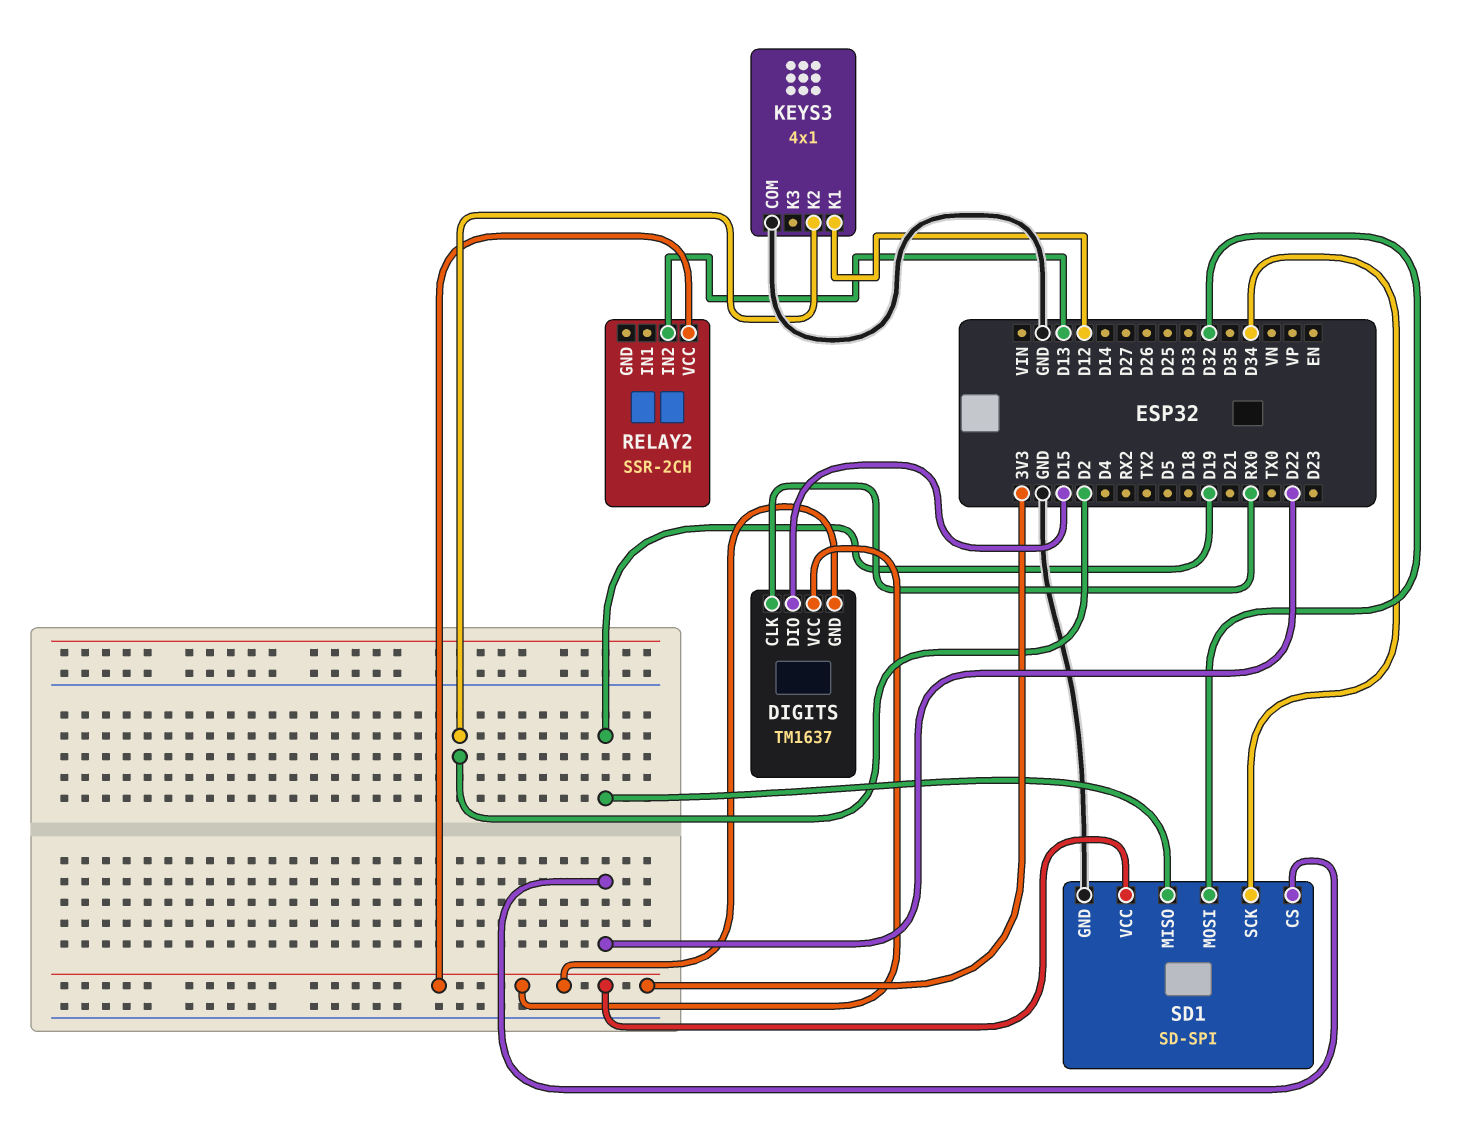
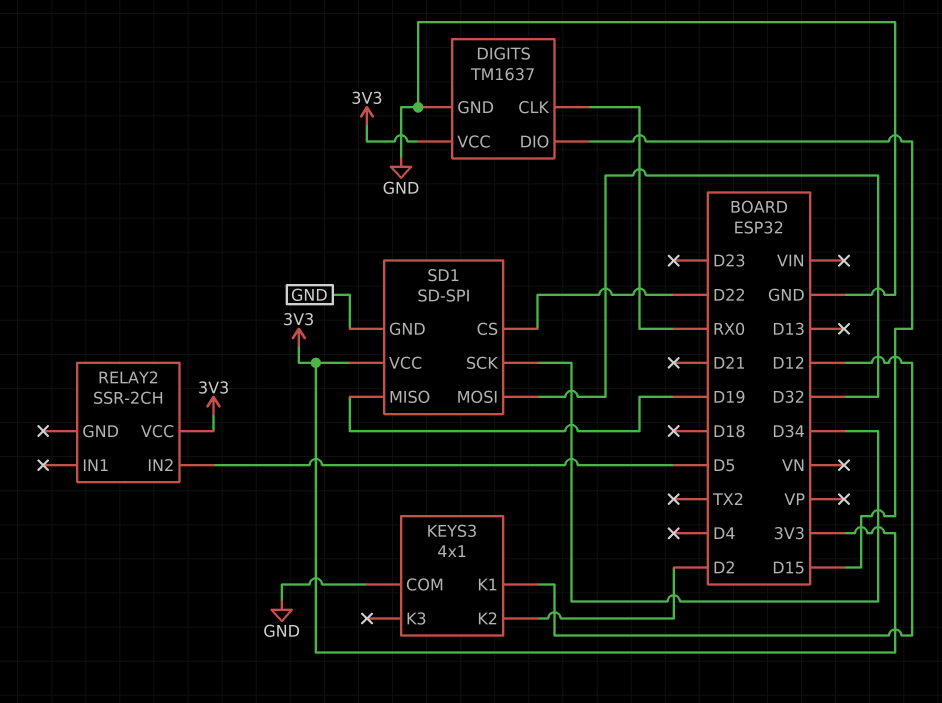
DIGITS pin GND: 3V3 -> GND
RELAY2 pin IN2: D13 -> D5

